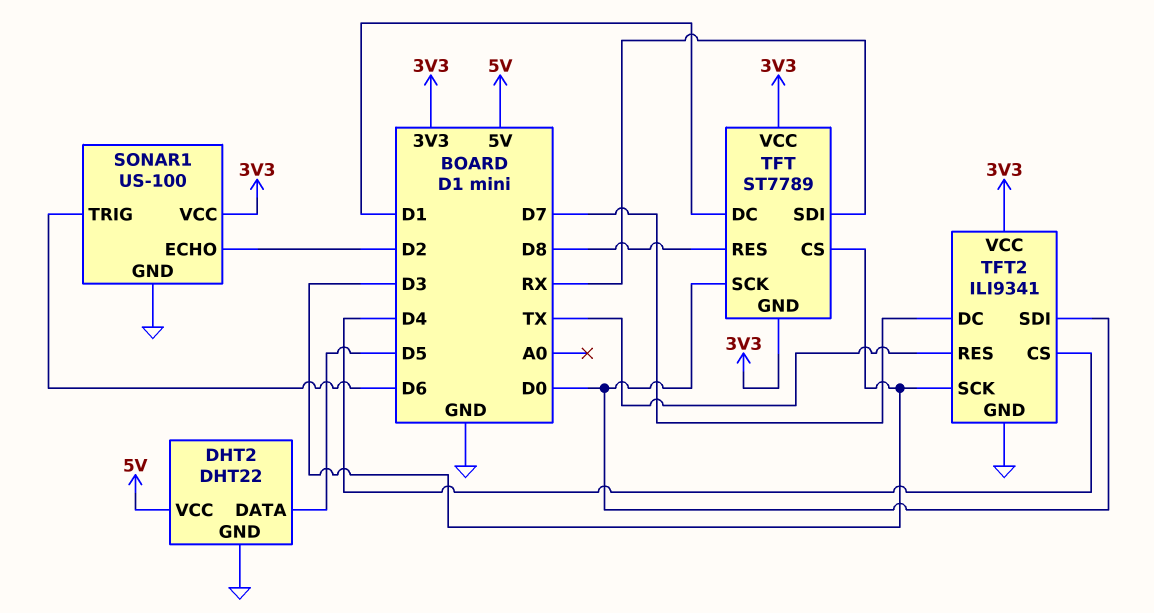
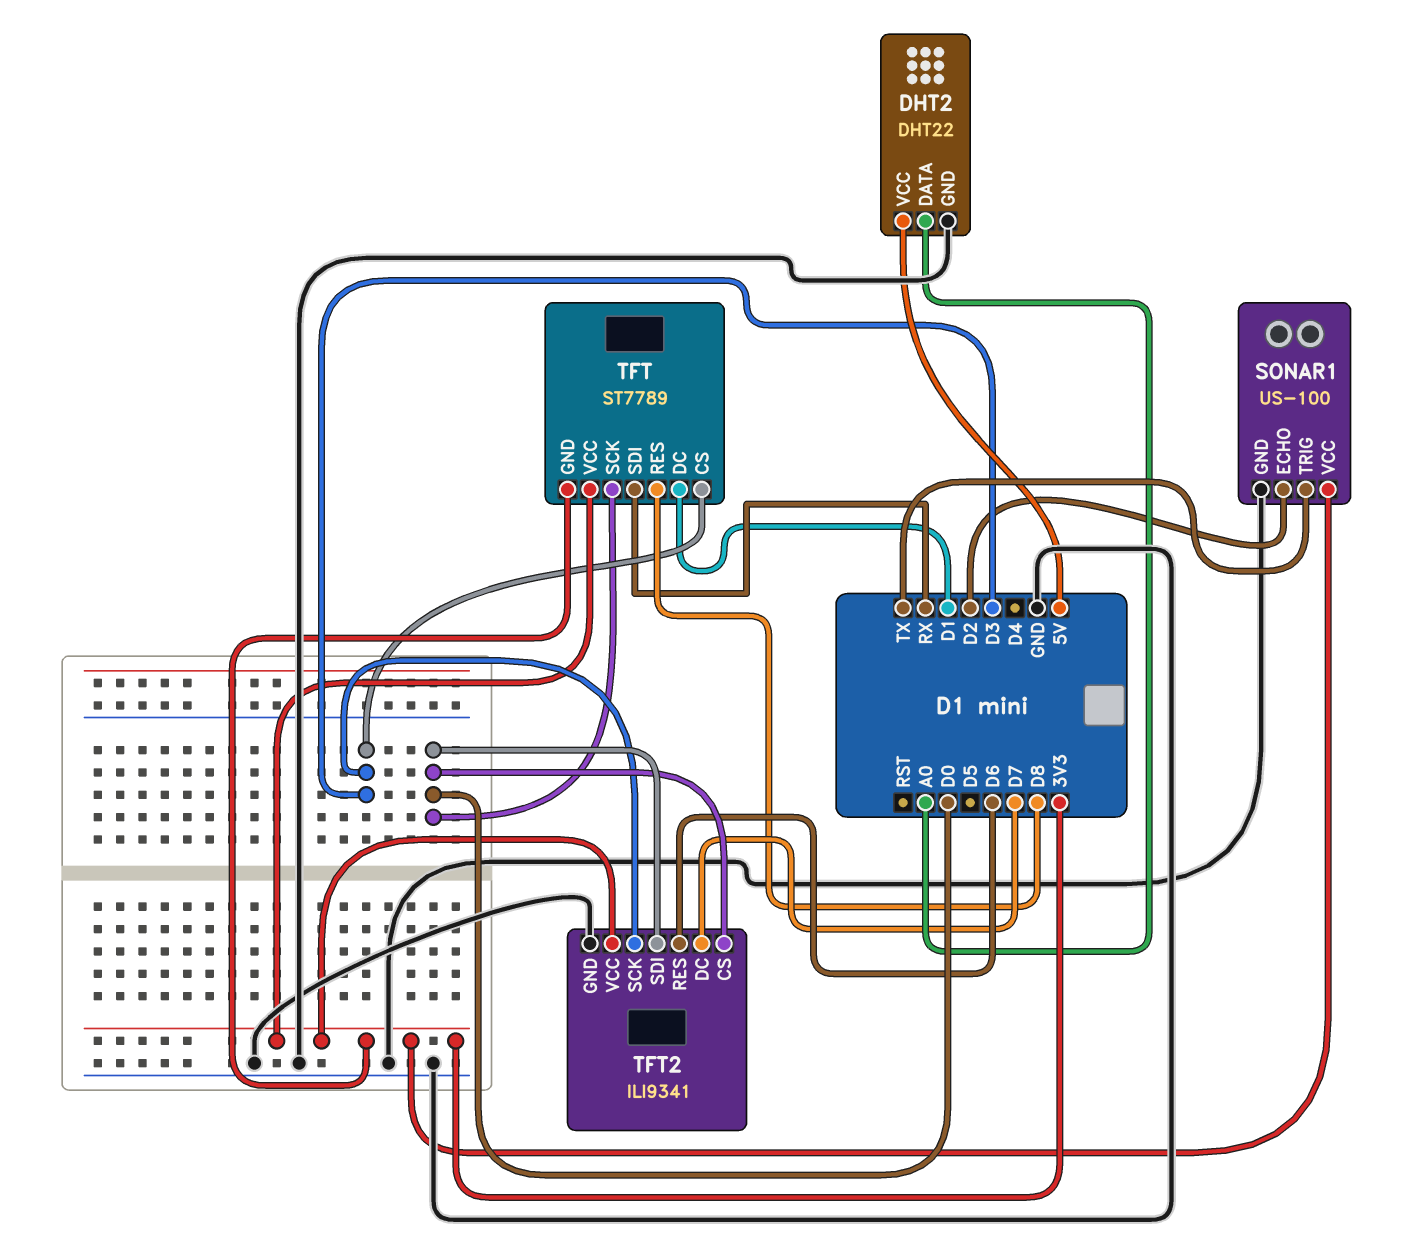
DHT2 pin DATA: D5 -> A0
SONAR1 pin TRIG: D6 -> TX
TFT2 pin CS: D4 -> D0
TFT2 pin RES: TX -> D6

